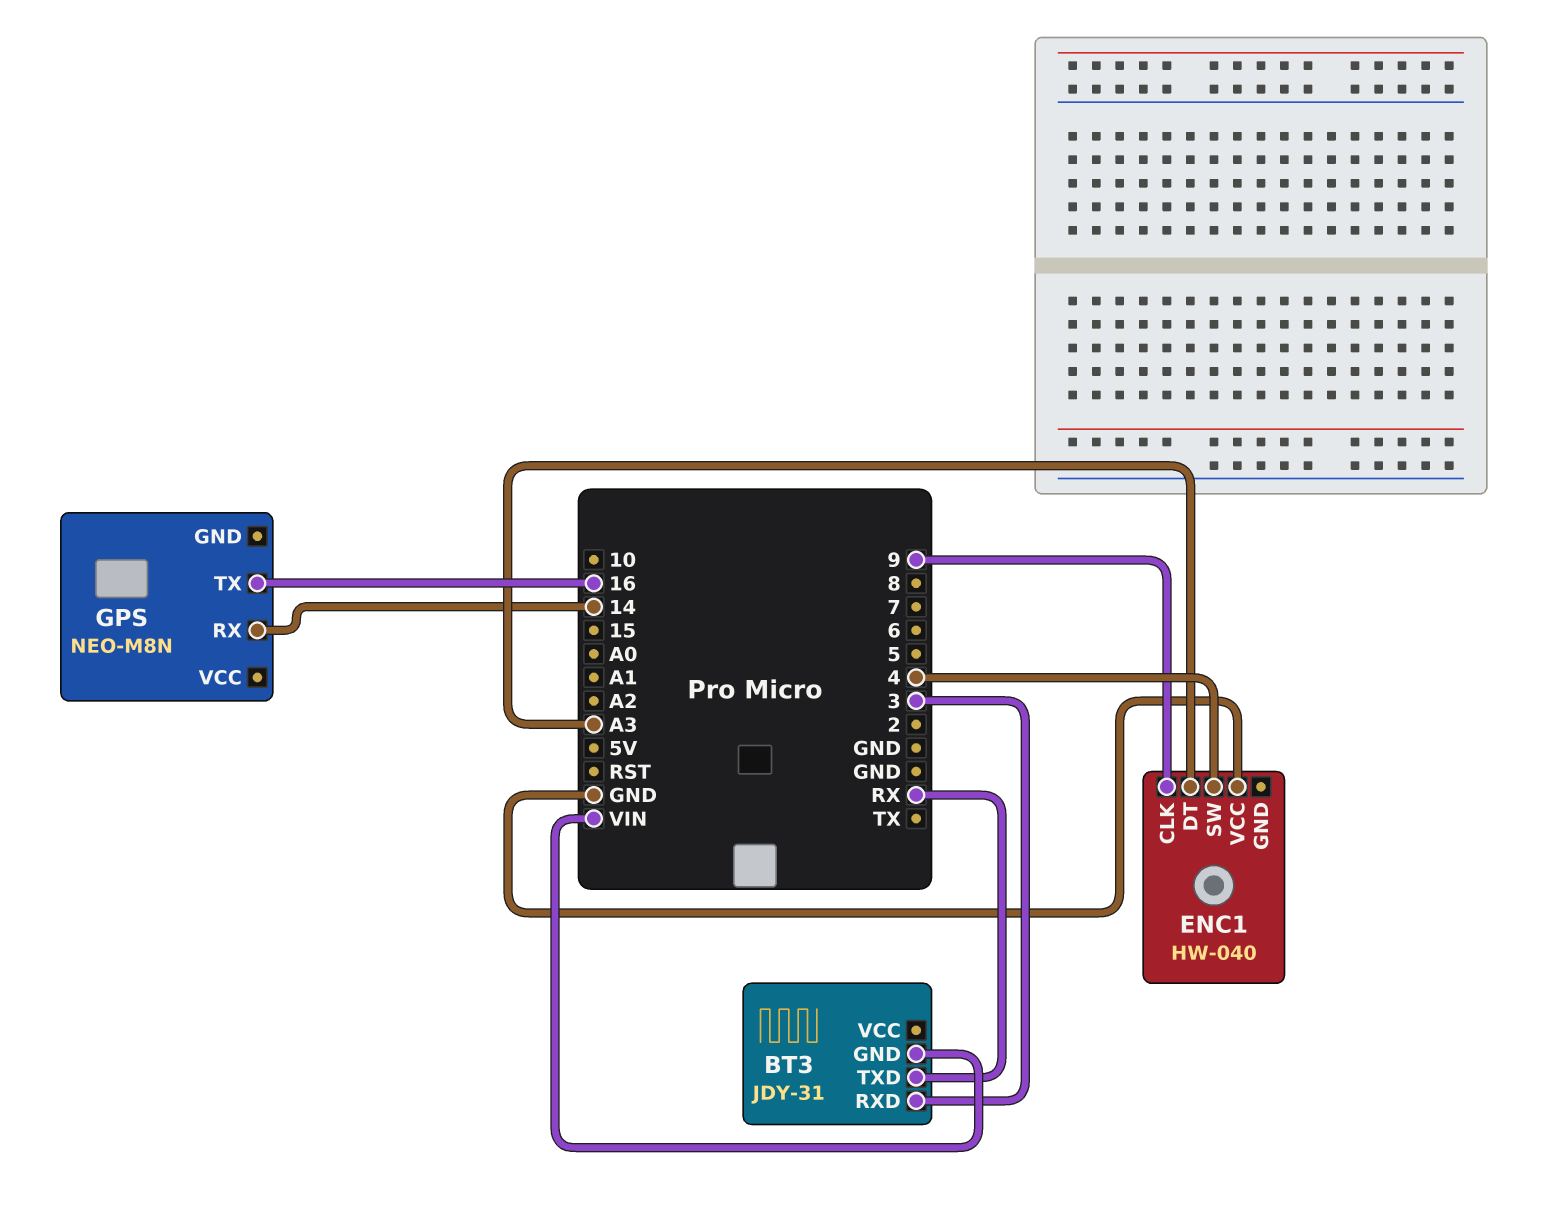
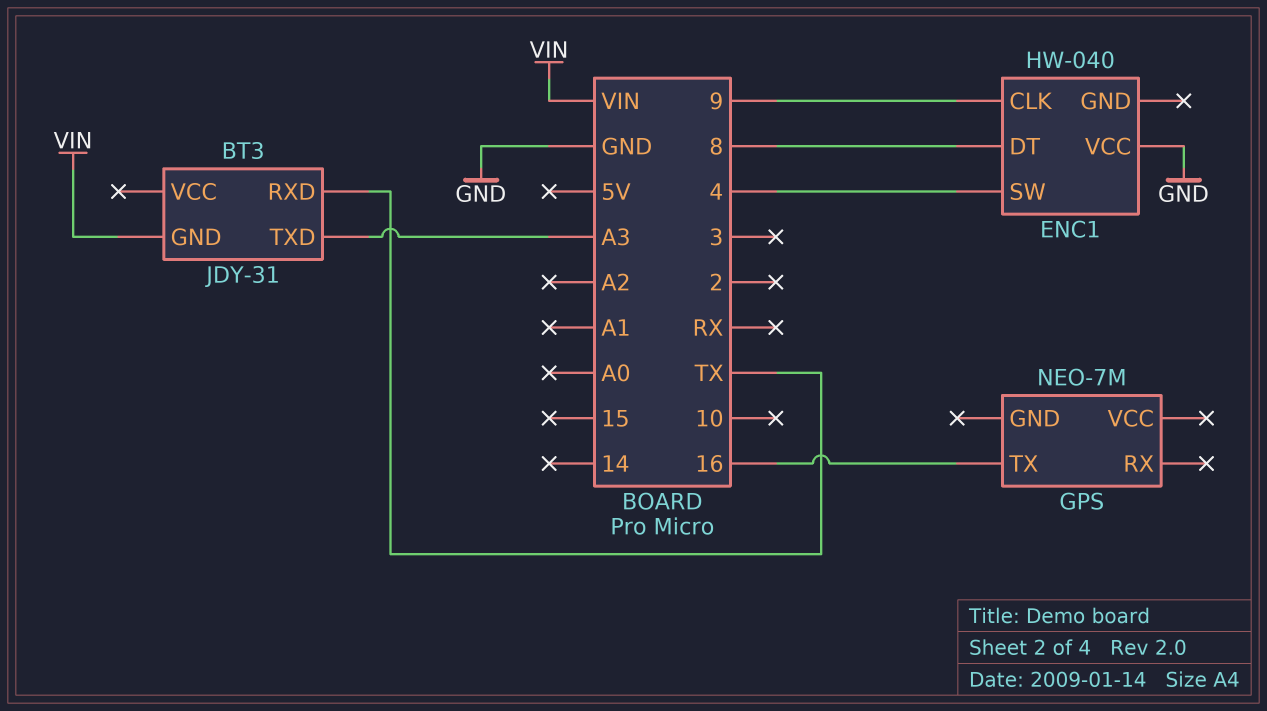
BT3 pin RXD: 3 -> TX
BT3 pin TXD: RX -> A3
ENC1 pin DT: A3 -> 8
GPS: NEO-M8N -> NEO-7M
GPS pin RX: 14 -> none

